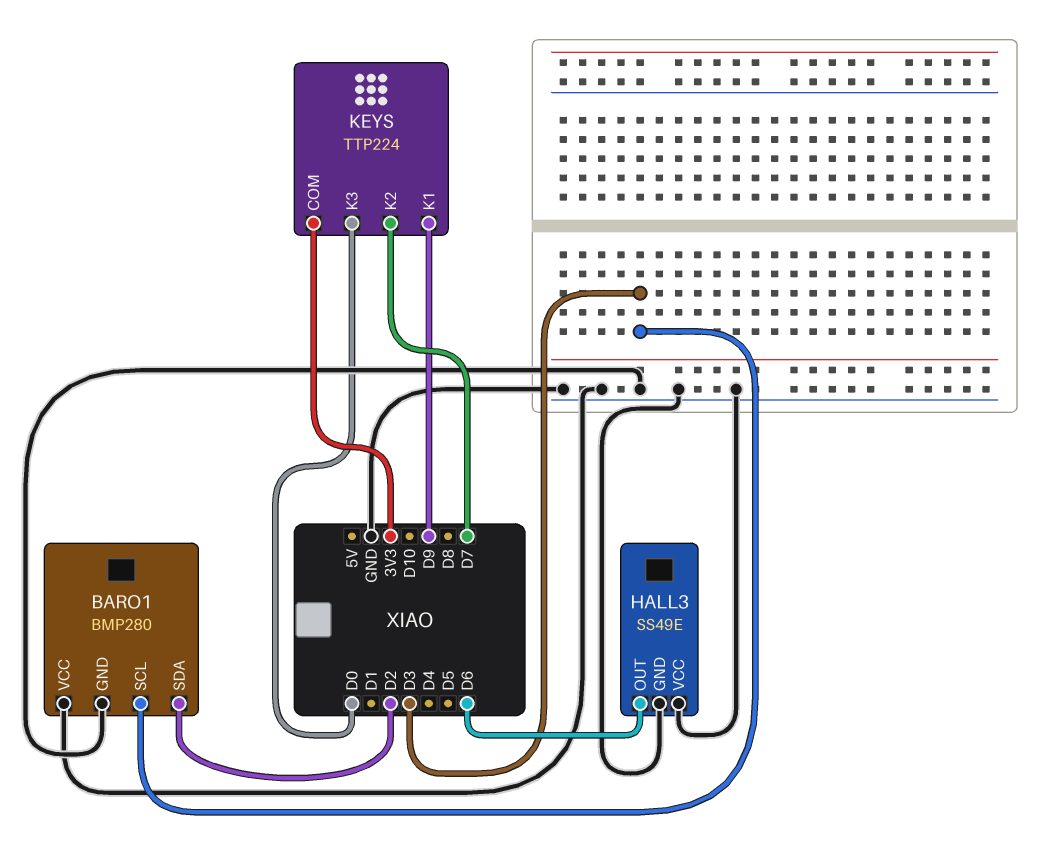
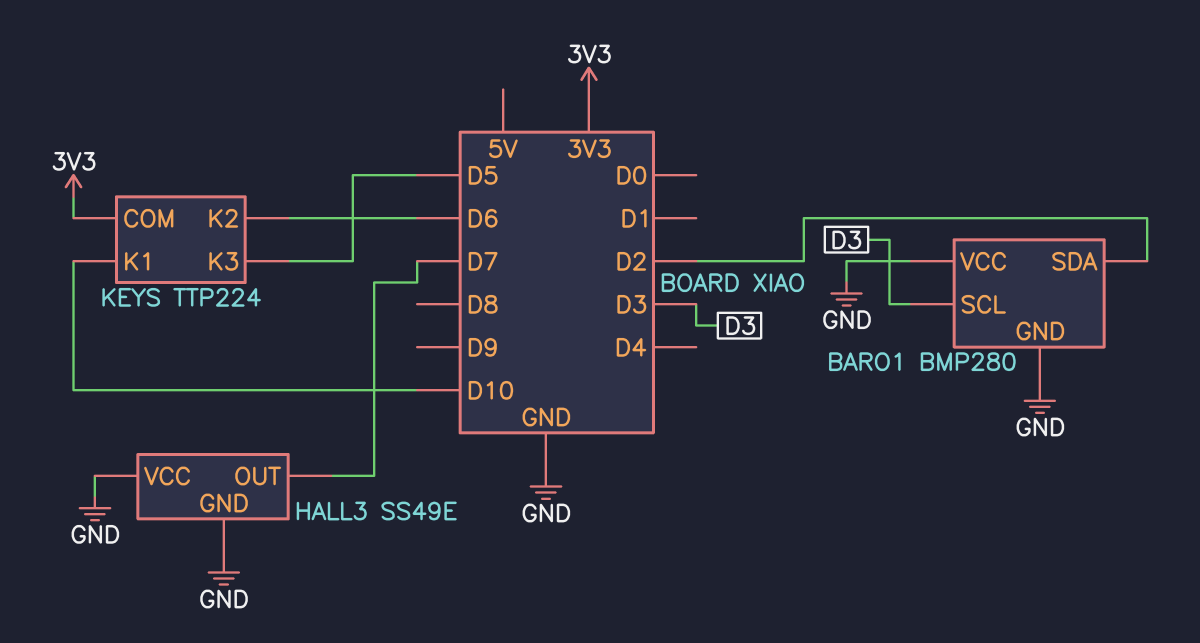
HALL3 pin OUT: D6 -> D7
KEYS pin K1: D9 -> D10
KEYS pin K2: D7 -> D6
KEYS pin K3: D0 -> D5

